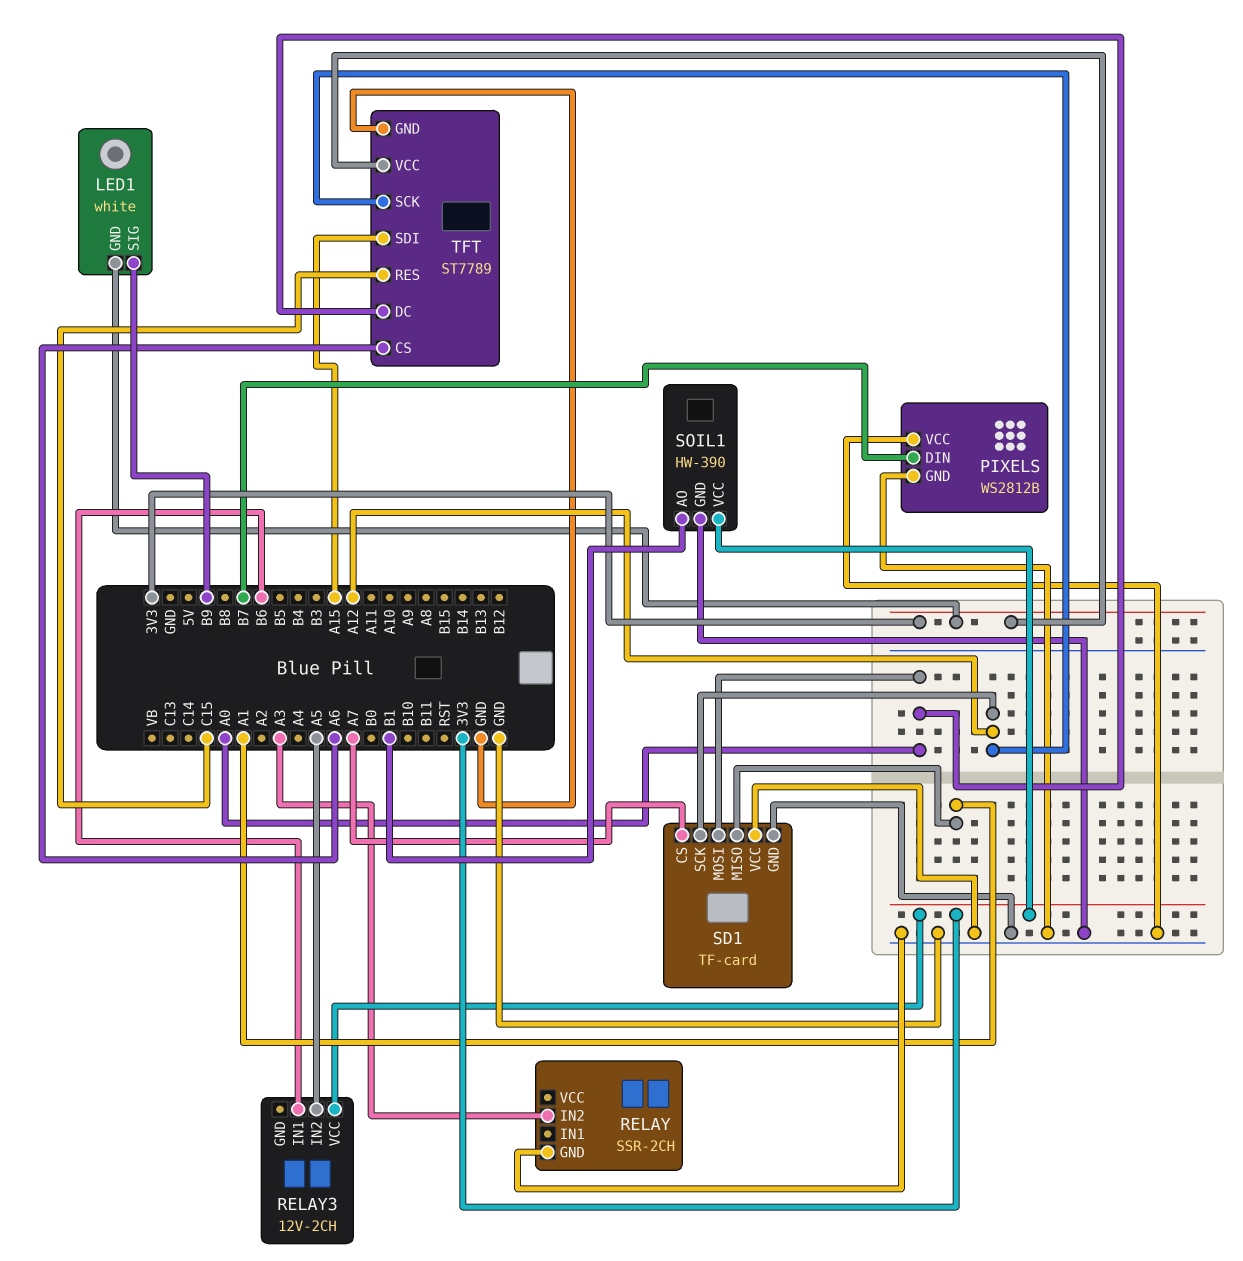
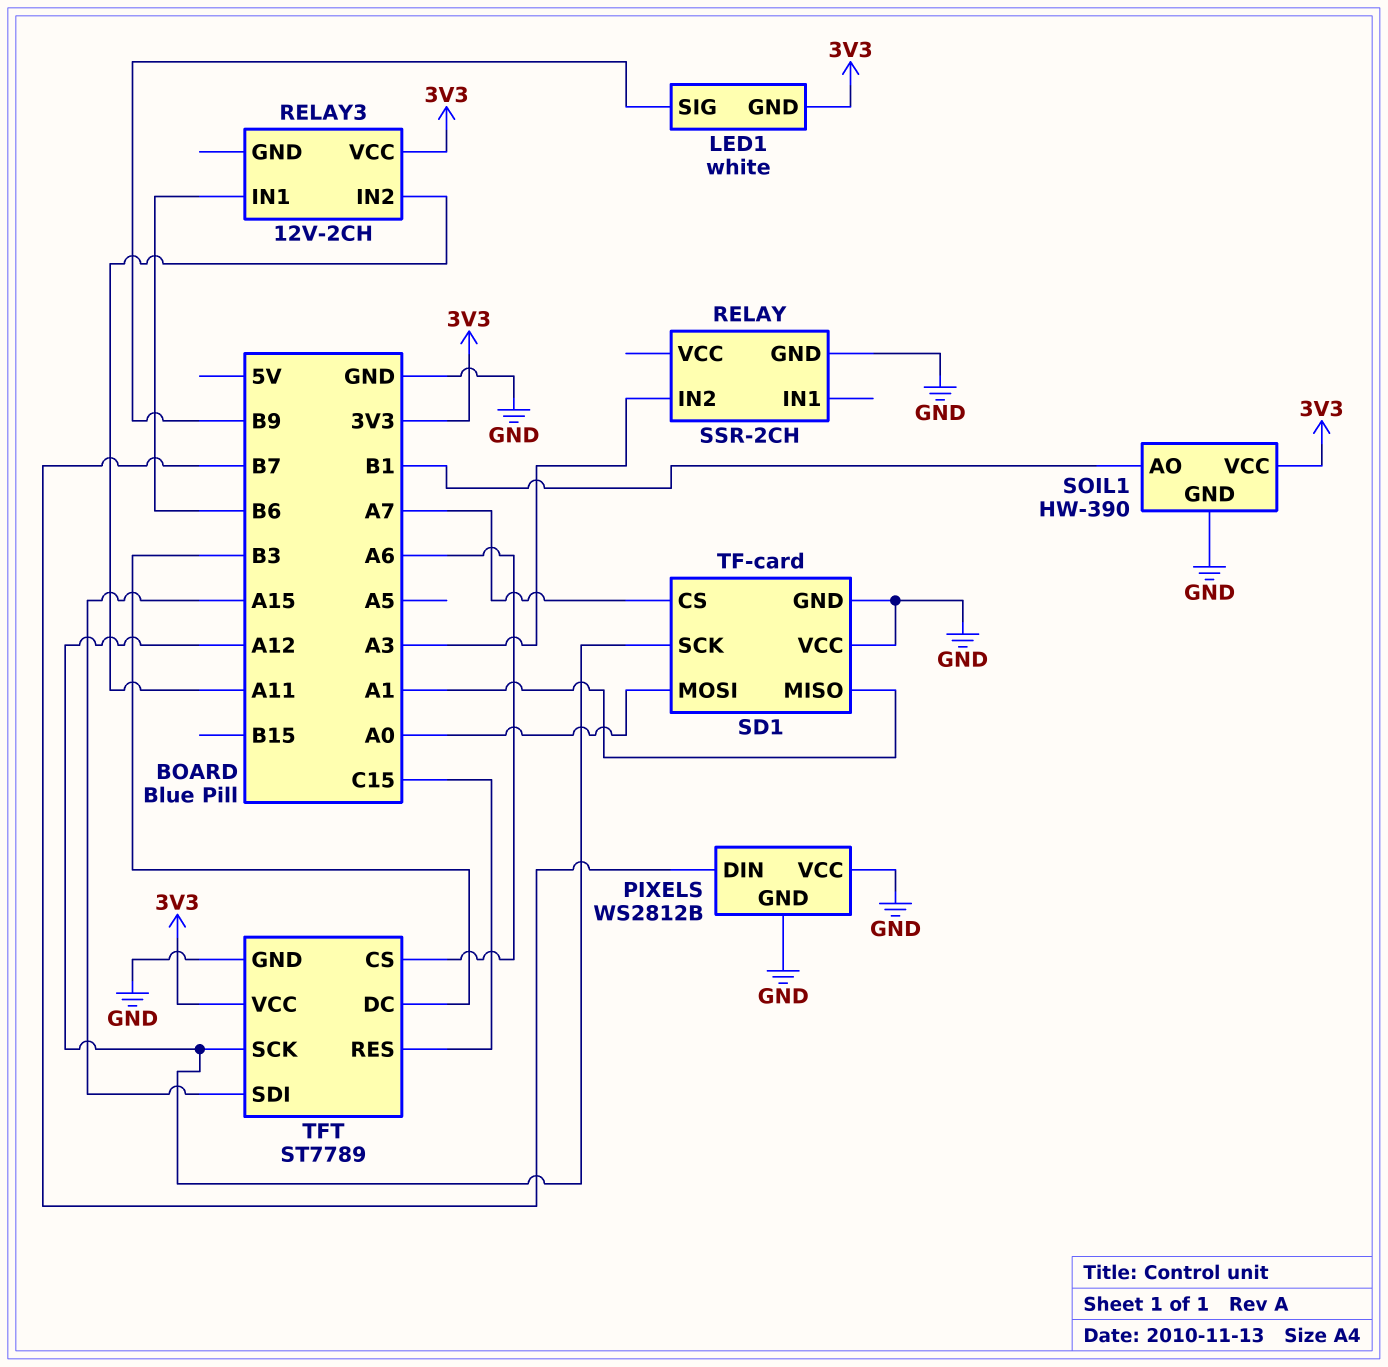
RELAY3 pin IN2: A5 -> A11
TFT pin DC: A0 -> B3

